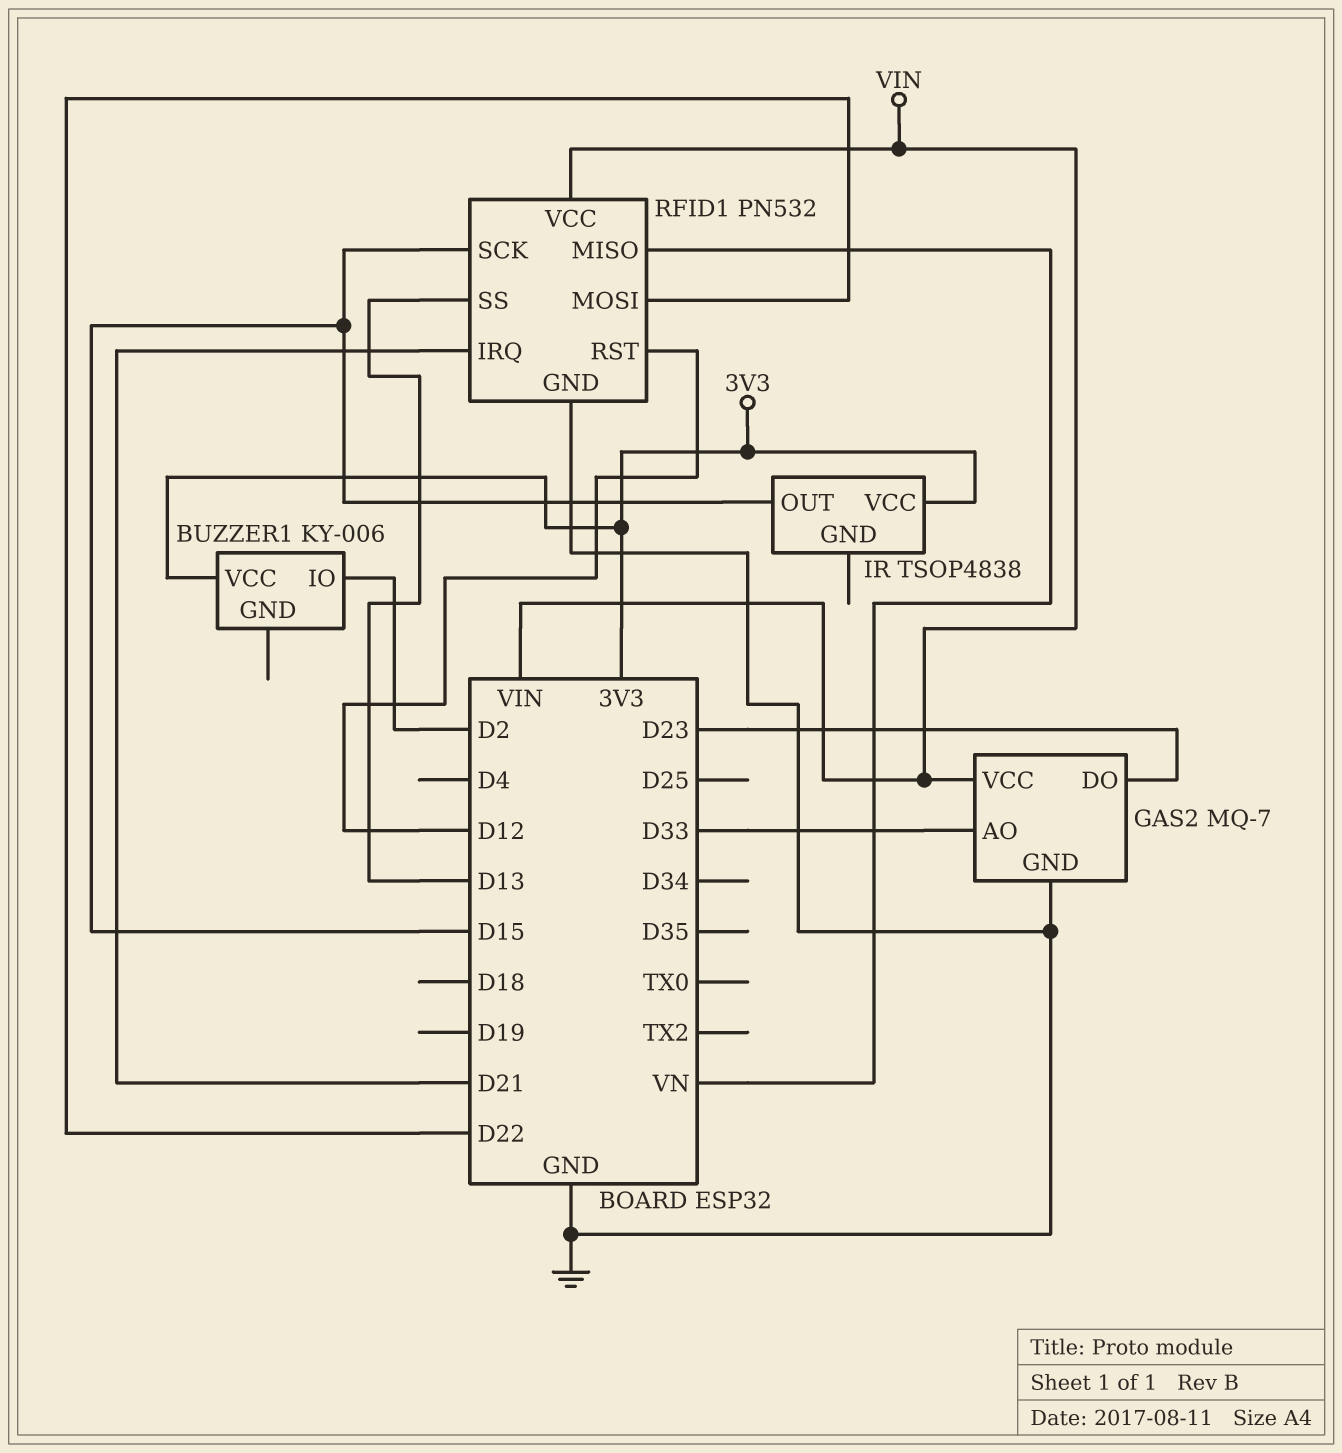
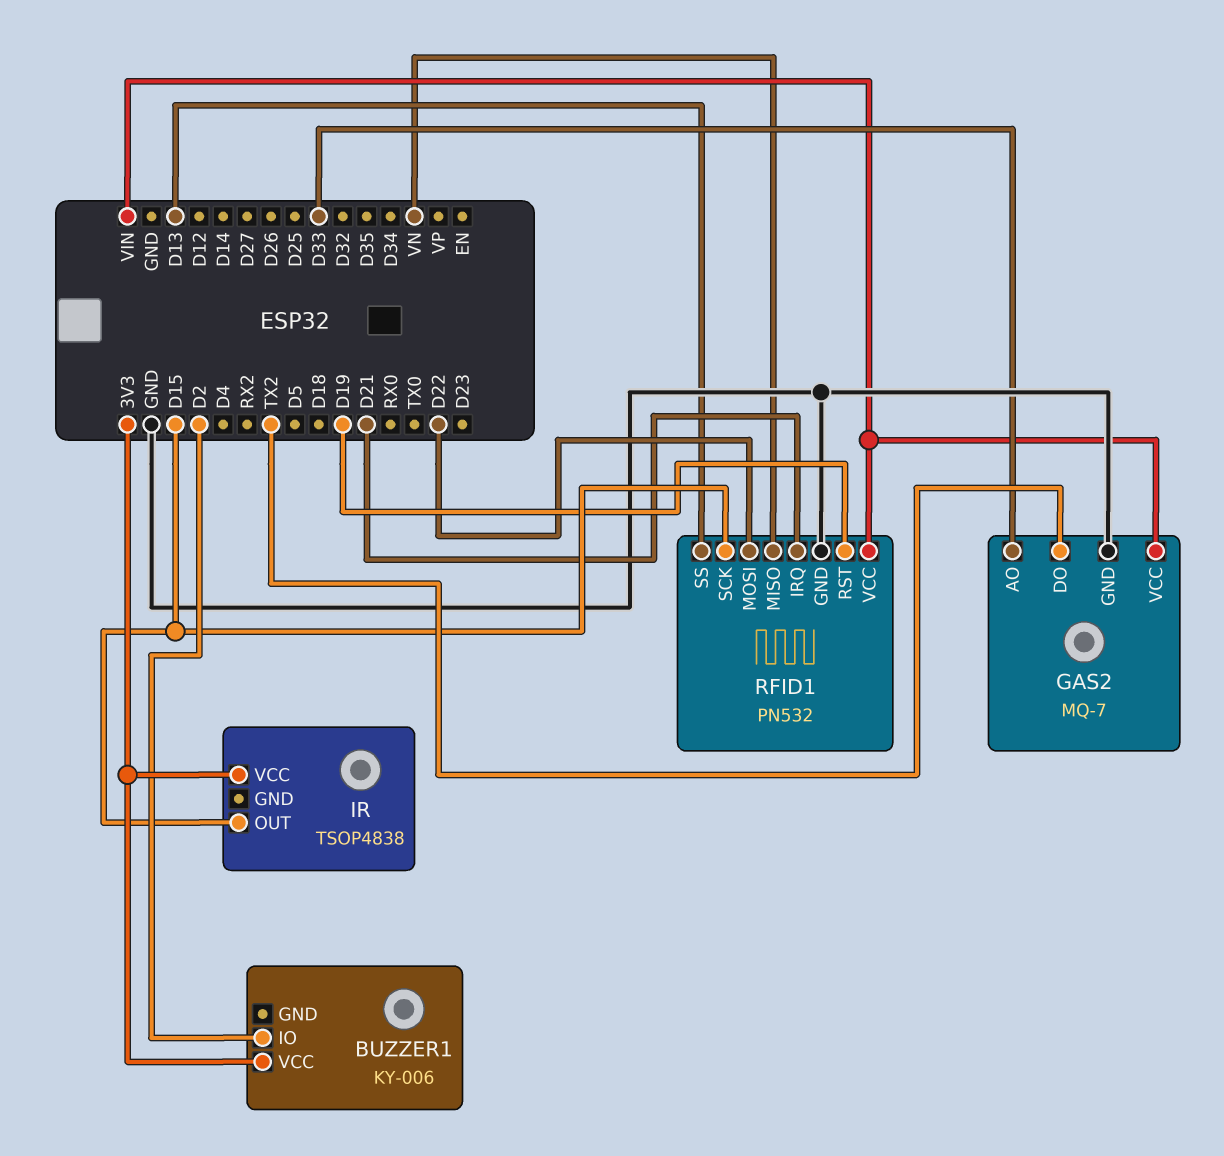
GAS2 pin DO: D23 -> TX2
RFID1 pin RST: D12 -> D19

